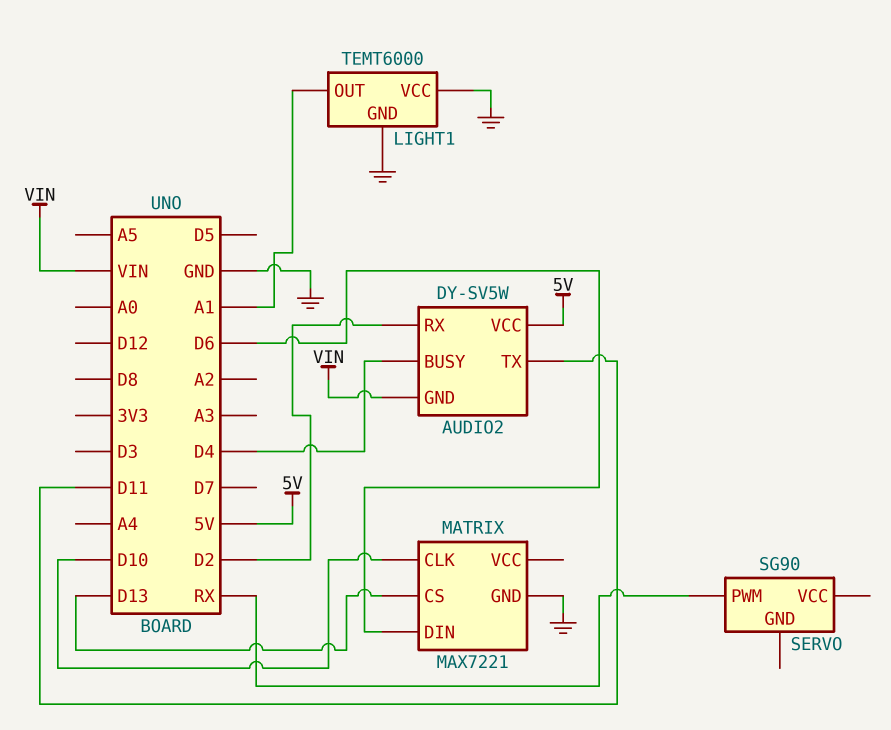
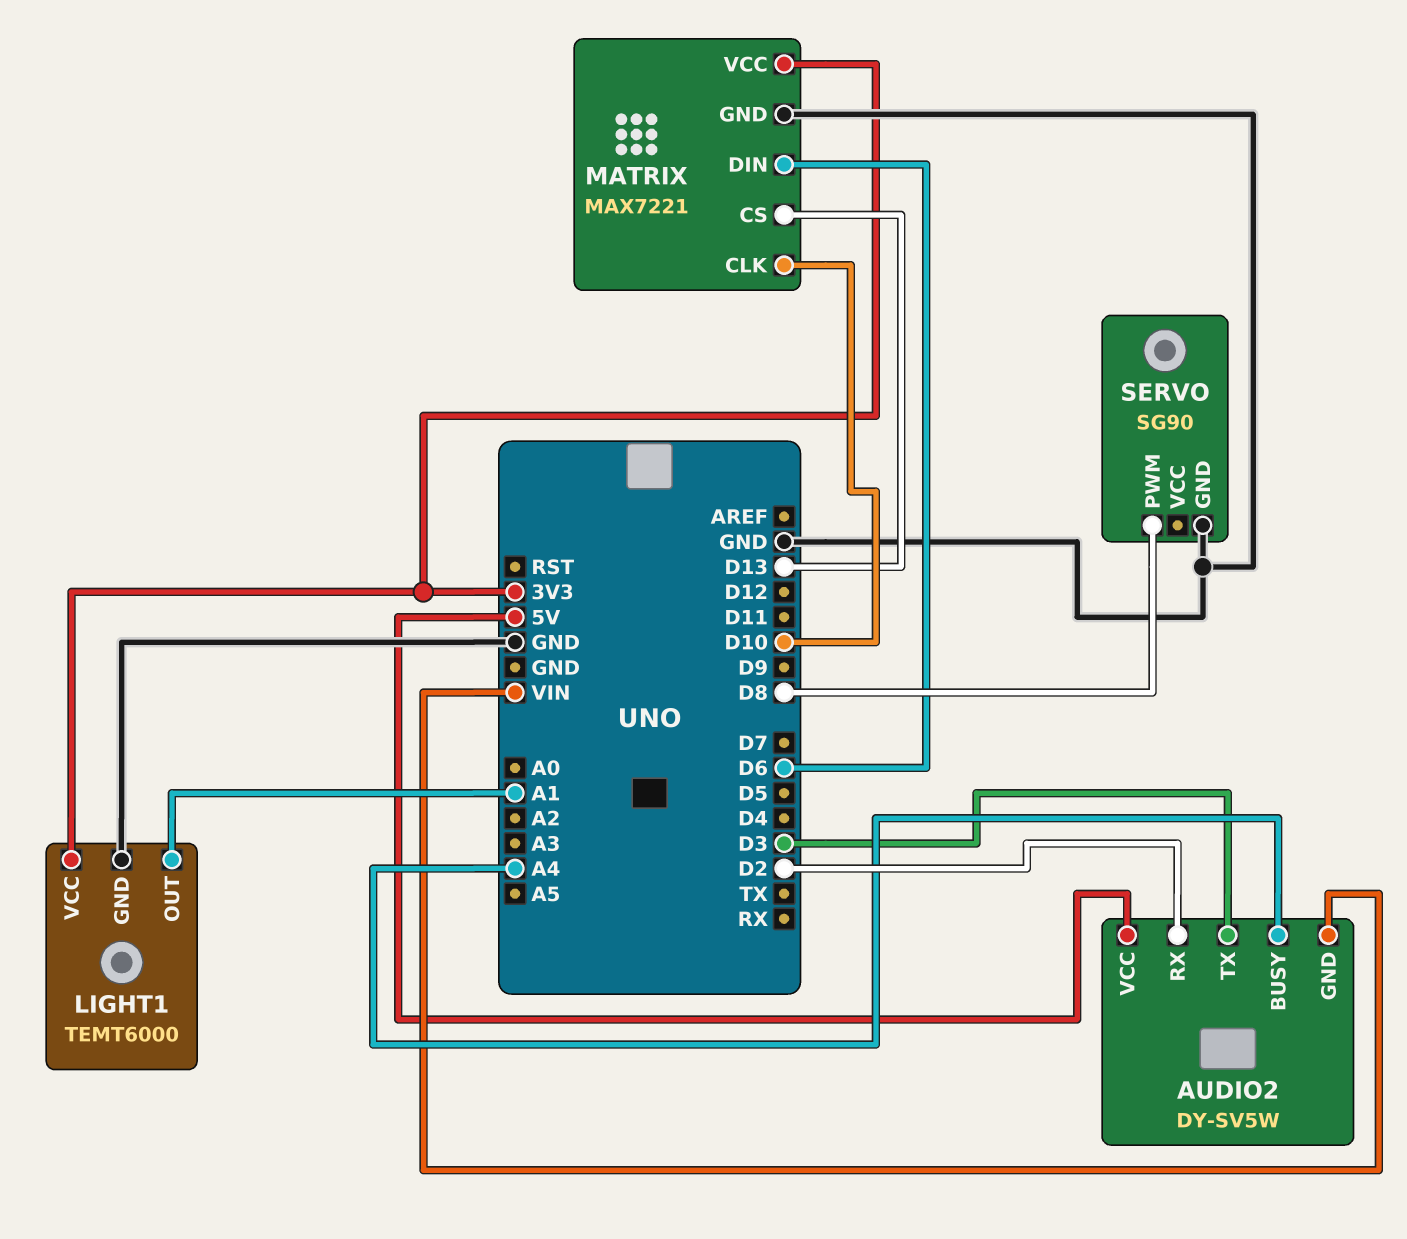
AUDIO2 pin BUSY: D4 -> A4
AUDIO2 pin TX: D11 -> D3
LIGHT1 pin VCC: GND -> 3V3
MATRIX pin VCC: none -> 3V3
SERVO pin GND: none -> GND
SERVO pin PWM: RX -> D8

